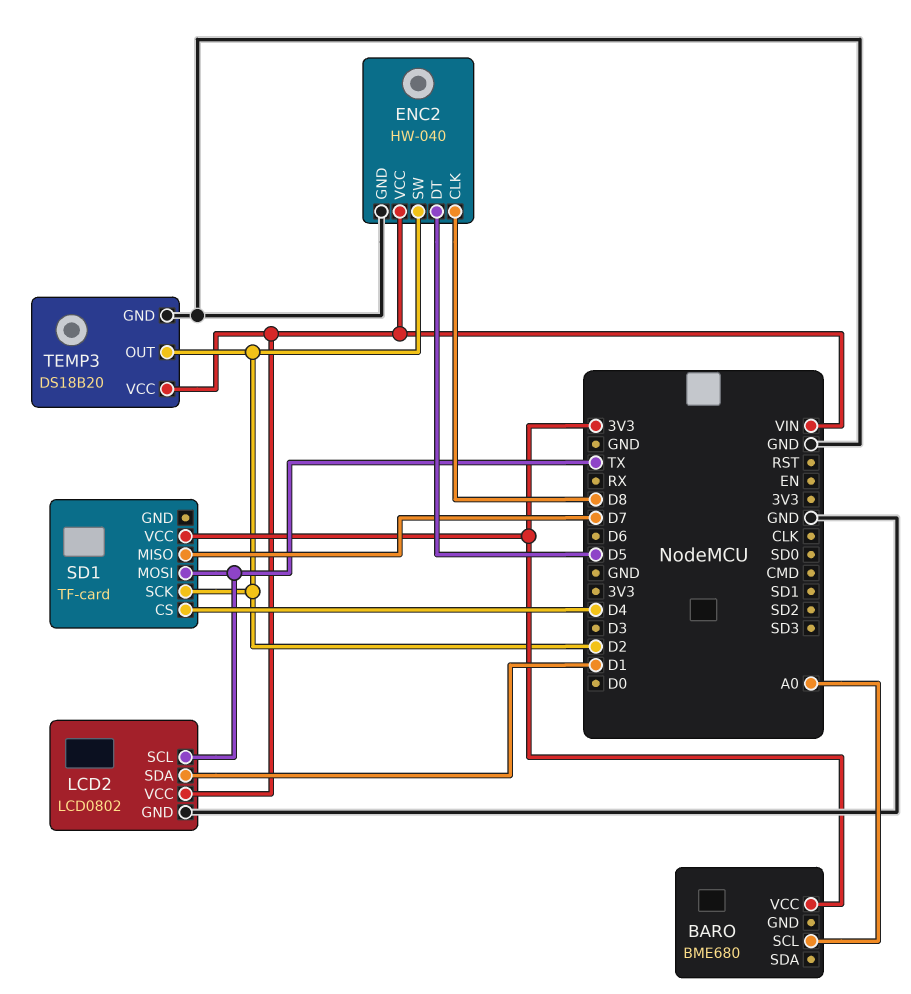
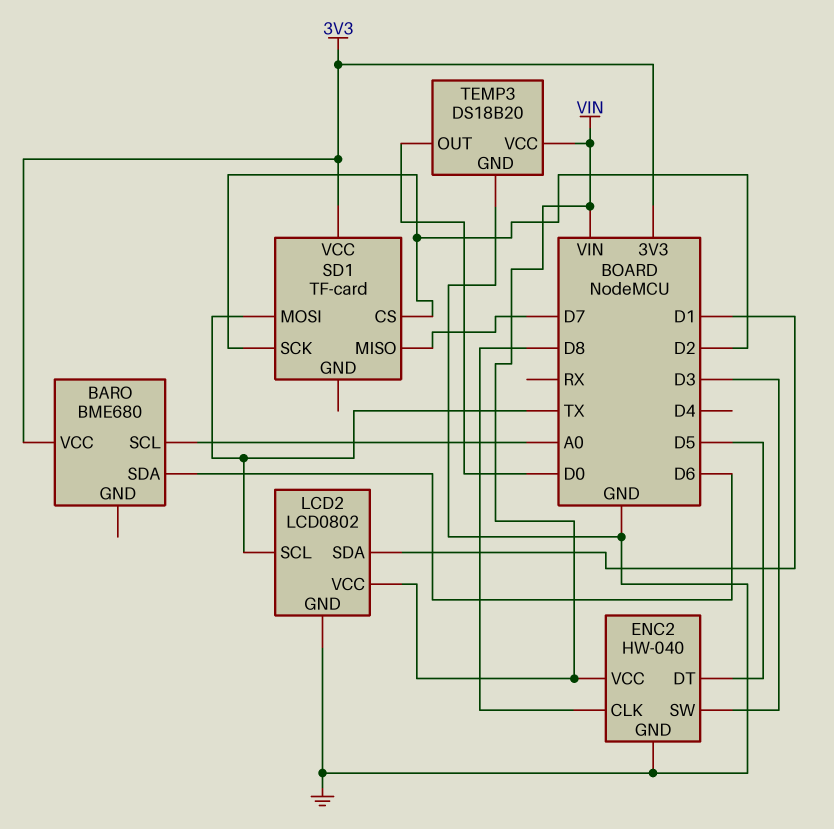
BARO pin SDA: none -> D6
ENC2 pin SW: D2 -> D3
SD1 pin CS: D4 -> D2
TEMP3 pin OUT: D2 -> D0

